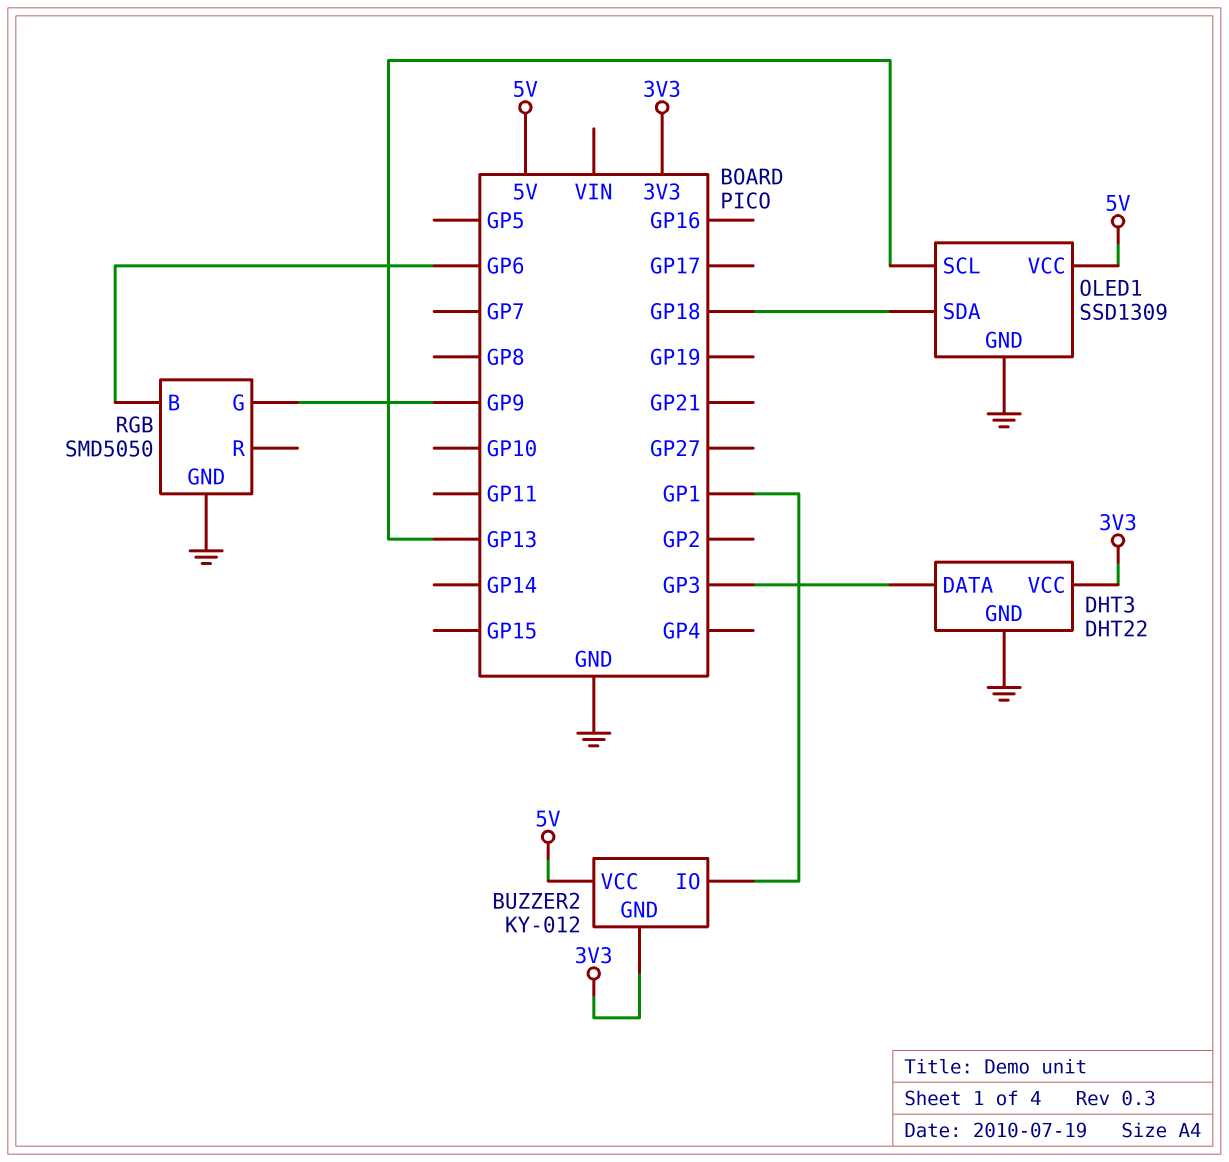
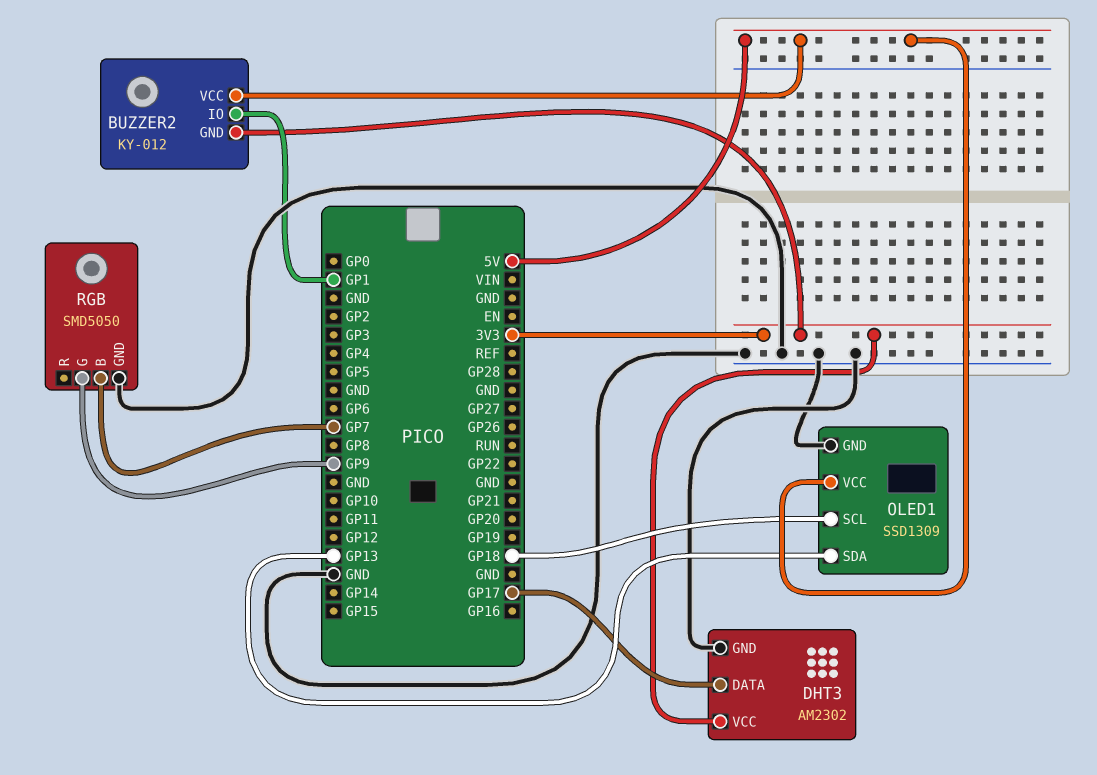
DHT3: DHT22 -> AM2302
DHT3 pin DATA: GP3 -> GP17
OLED1 pin SCL: GP13 -> GP18
OLED1 pin SDA: GP18 -> GP13
RGB pin B: GP6 -> GP7

